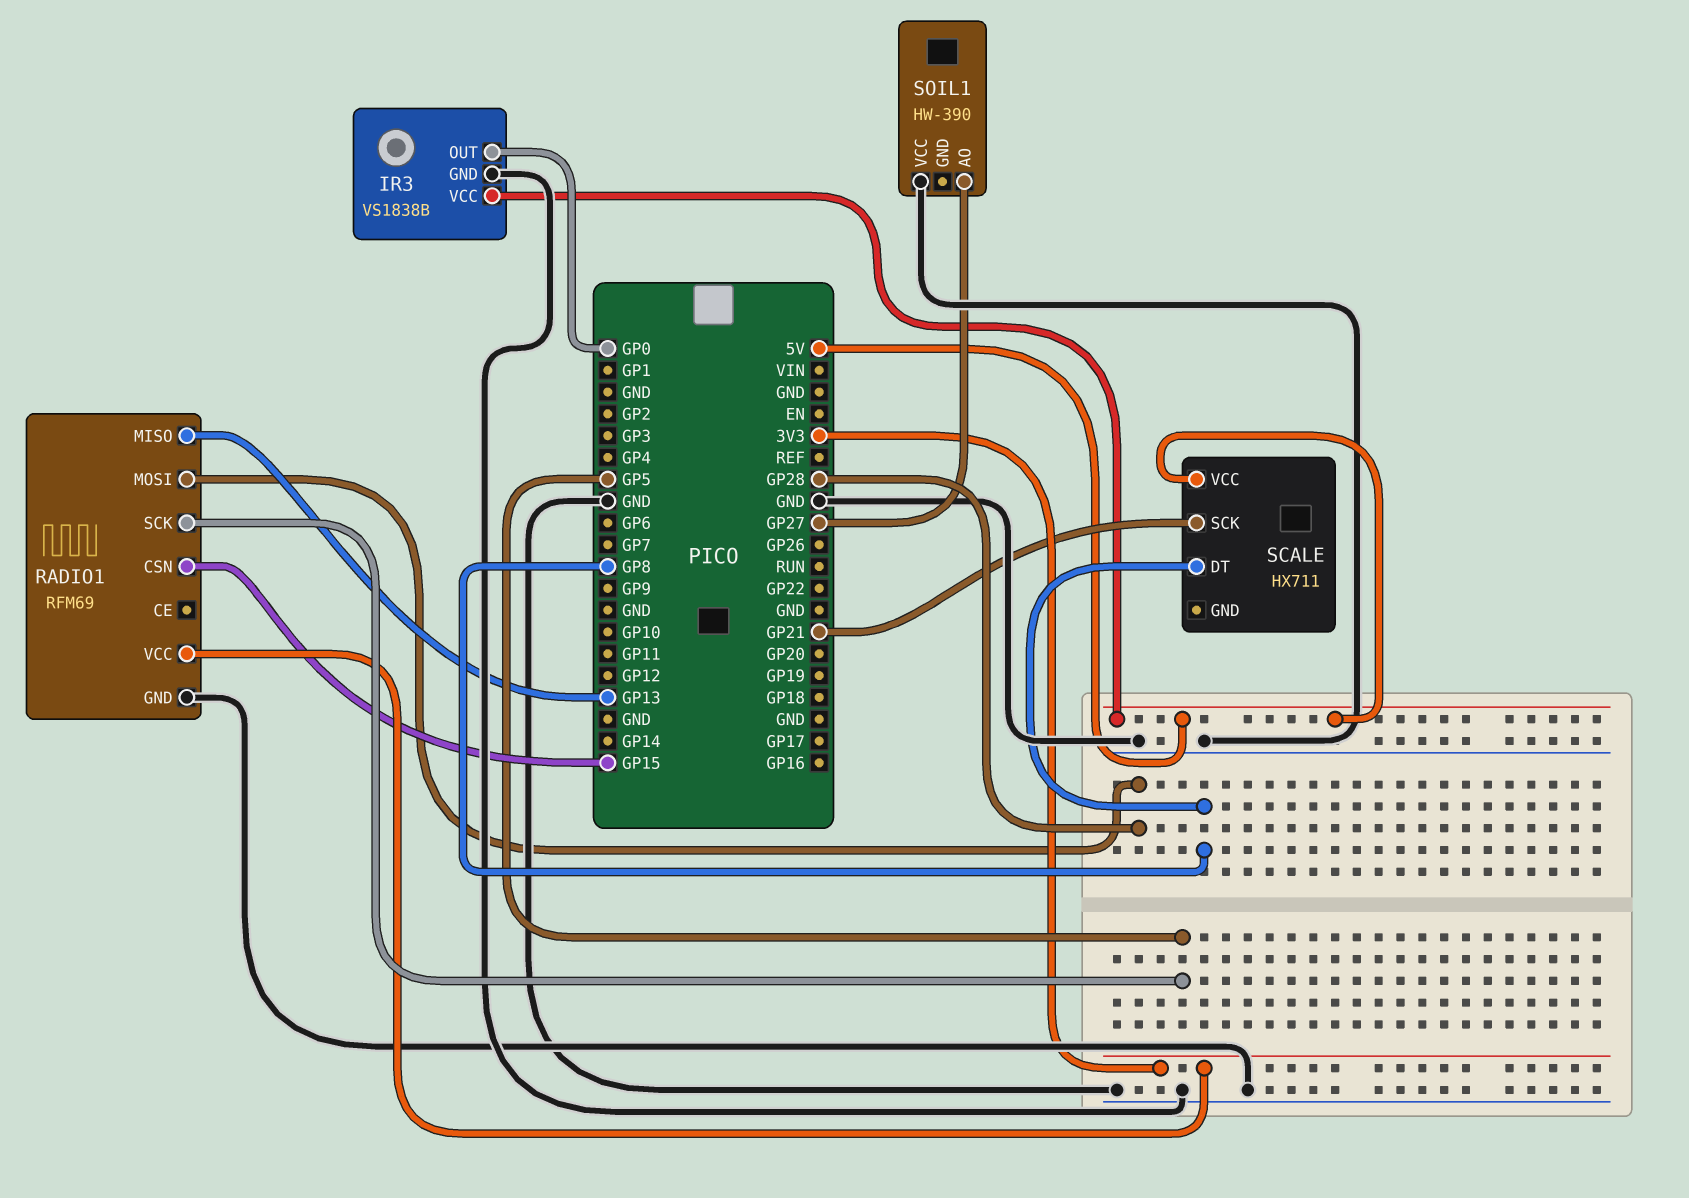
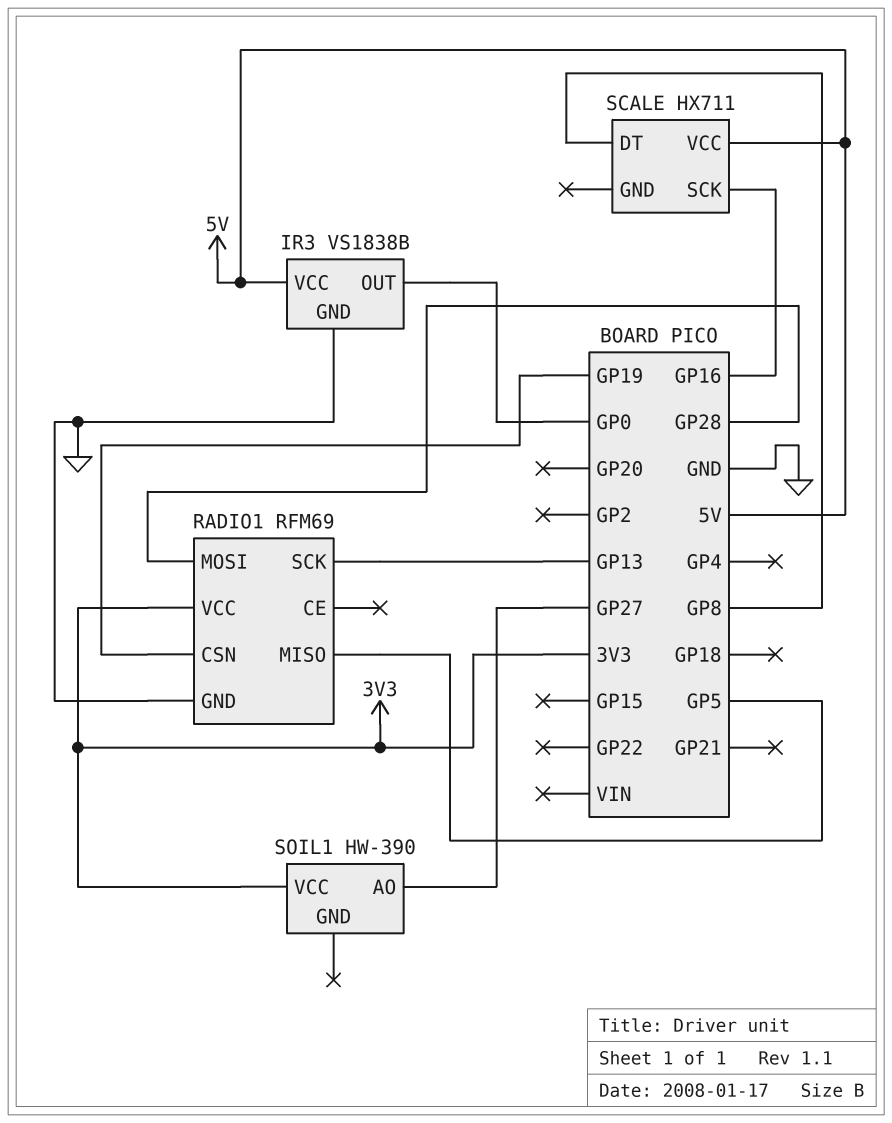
RADIO1 pin CSN: GP15 -> GP19
RADIO1 pin MISO: GP13 -> GP5
RADIO1 pin SCK: GP5 -> GP13
SCALE pin SCK: GP21 -> GP16
SOIL1 pin VCC: GND -> 3V3

